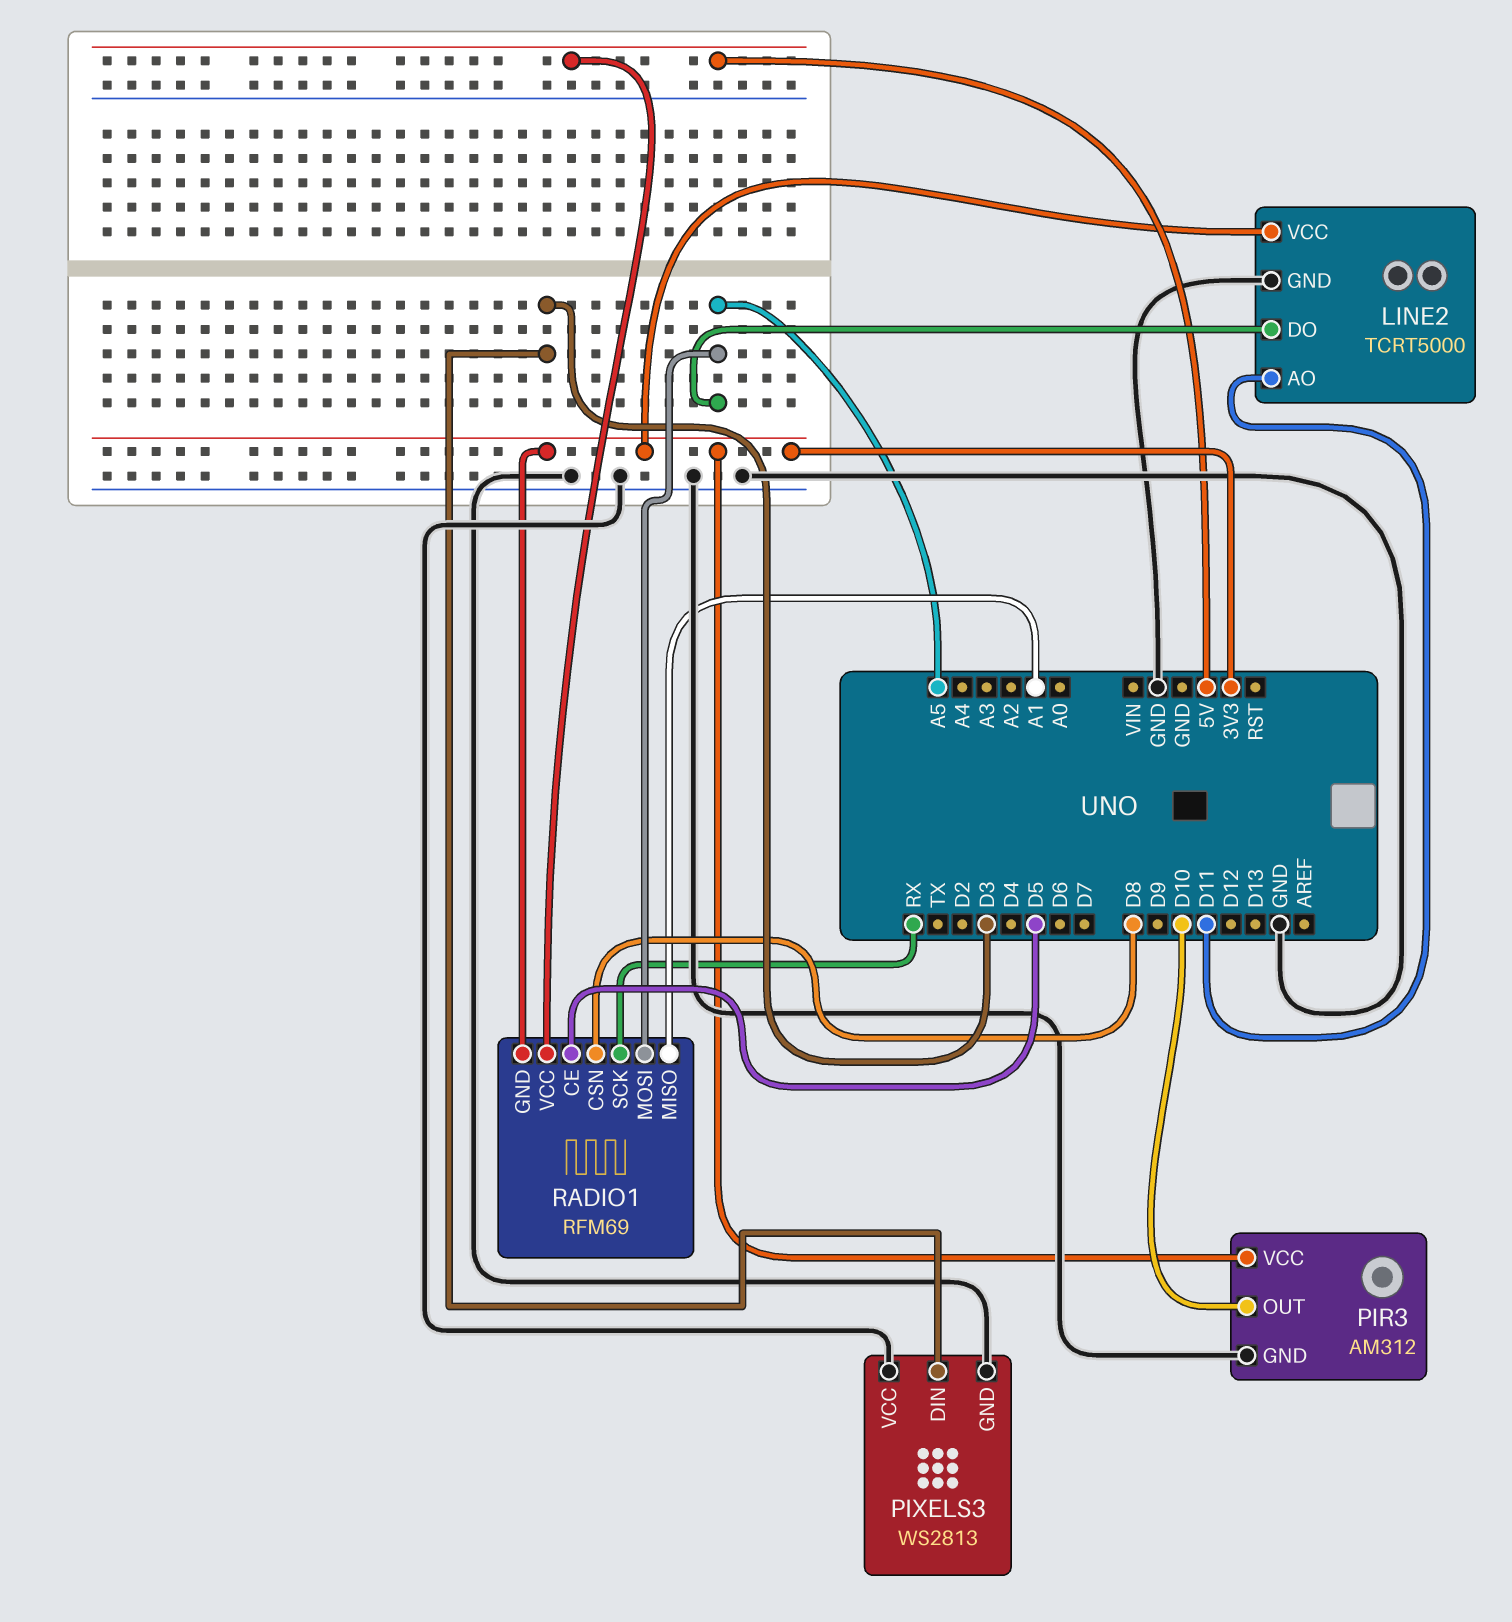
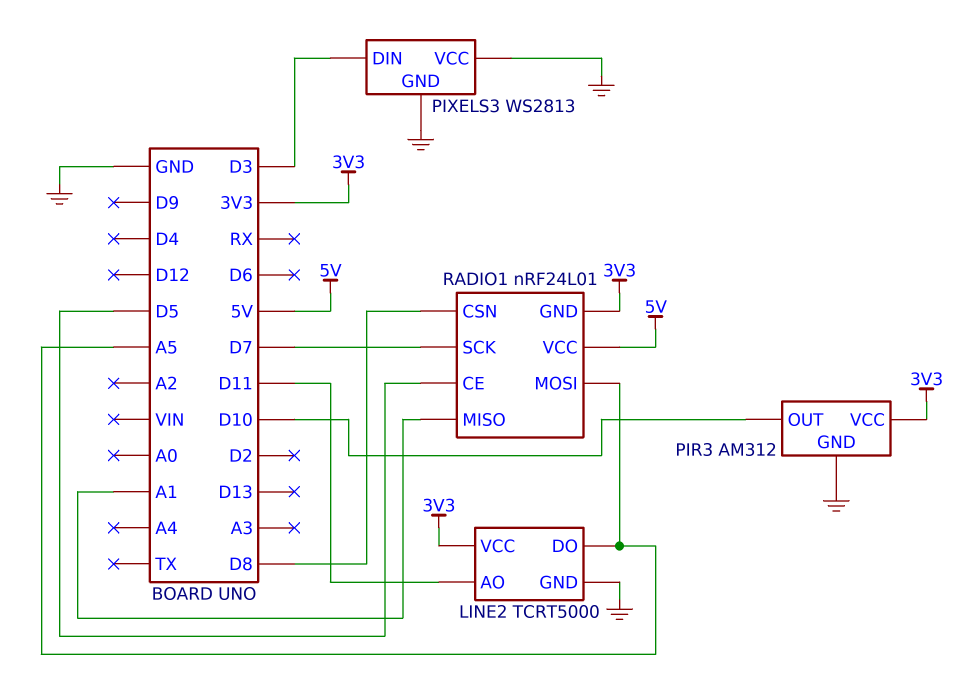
RADIO1: RFM69 -> nRF24L01
RADIO1 pin SCK: RX -> D7

